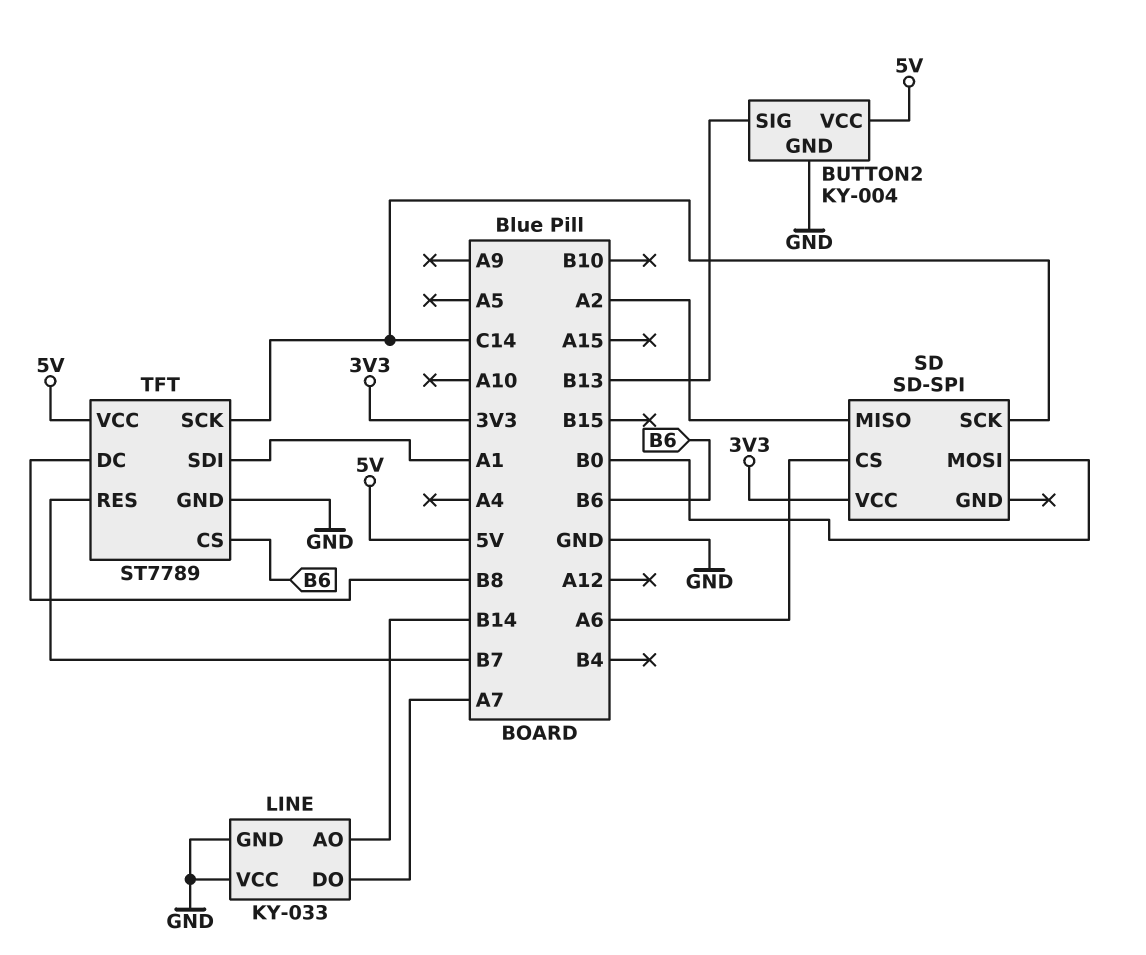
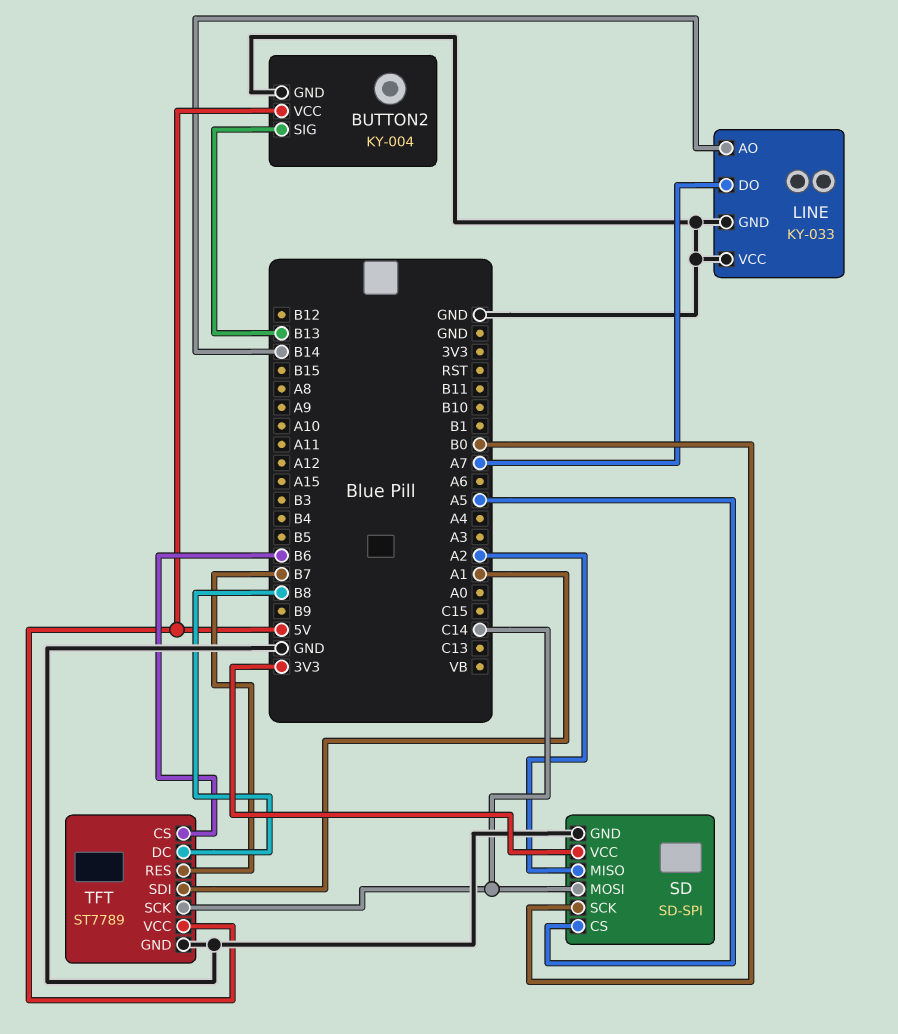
SD pin CS: A6 -> A5
SD pin GND: none -> GND
SD pin MOSI: B0 -> C14
SD pin SCK: C14 -> B0

